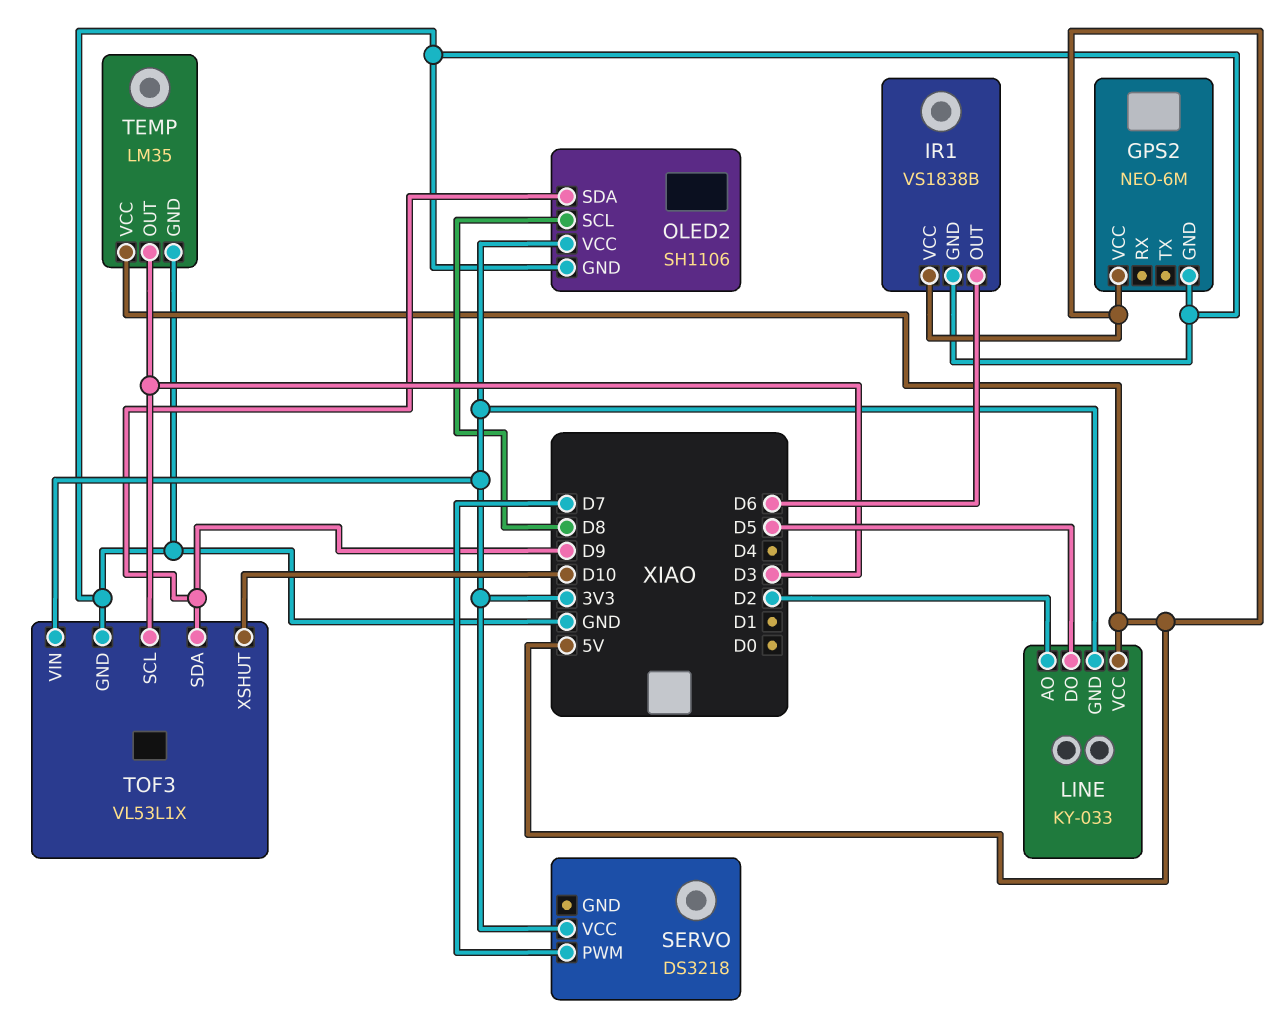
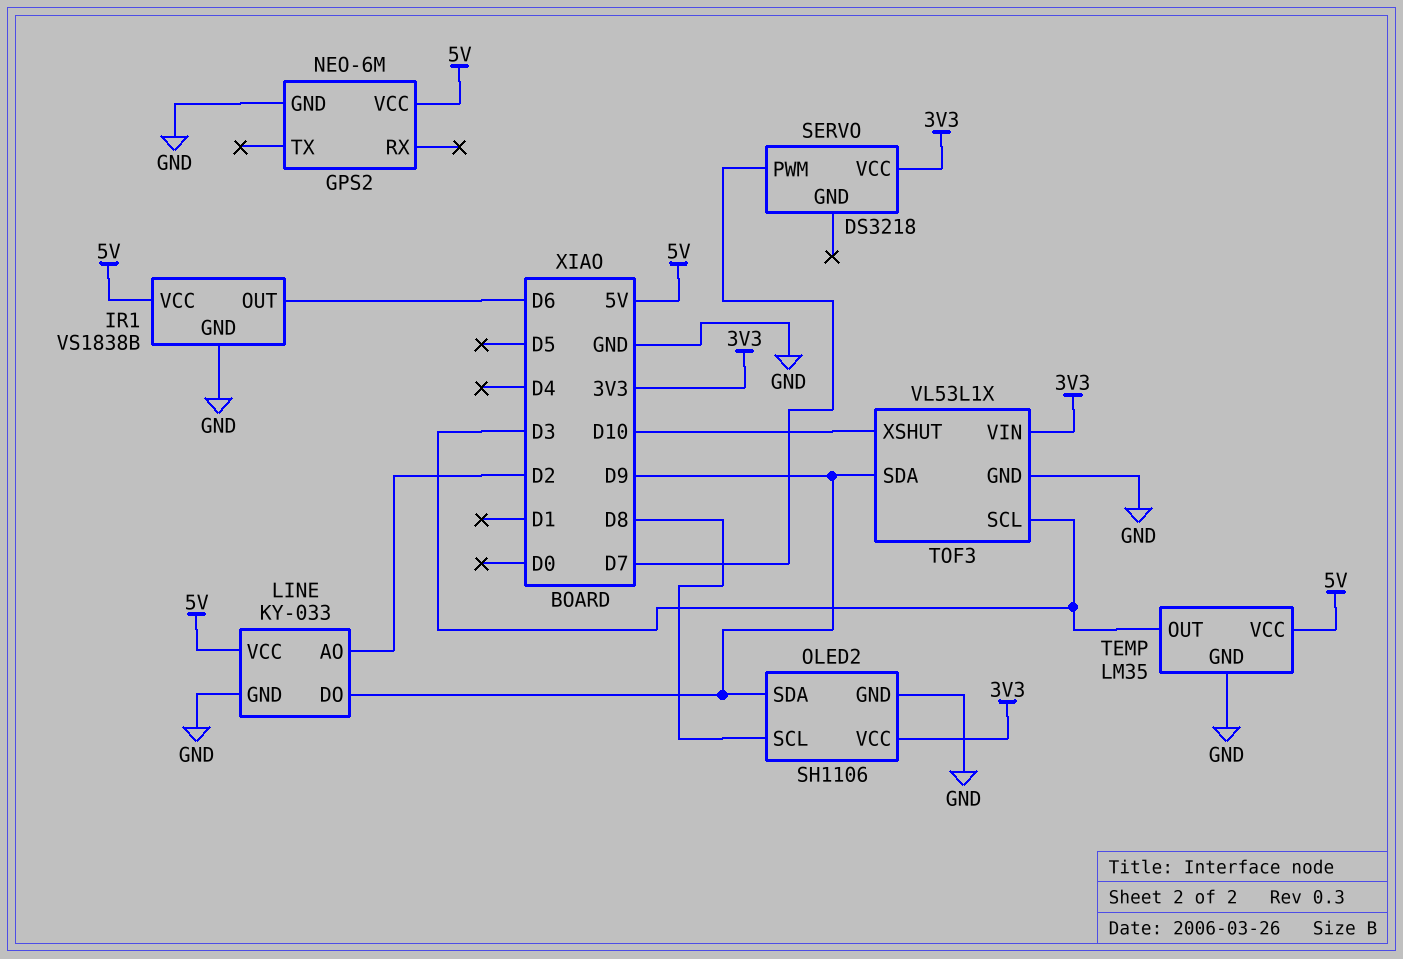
LINE pin DO: D5 -> D9
LINE pin GND: 3V3 -> GND

